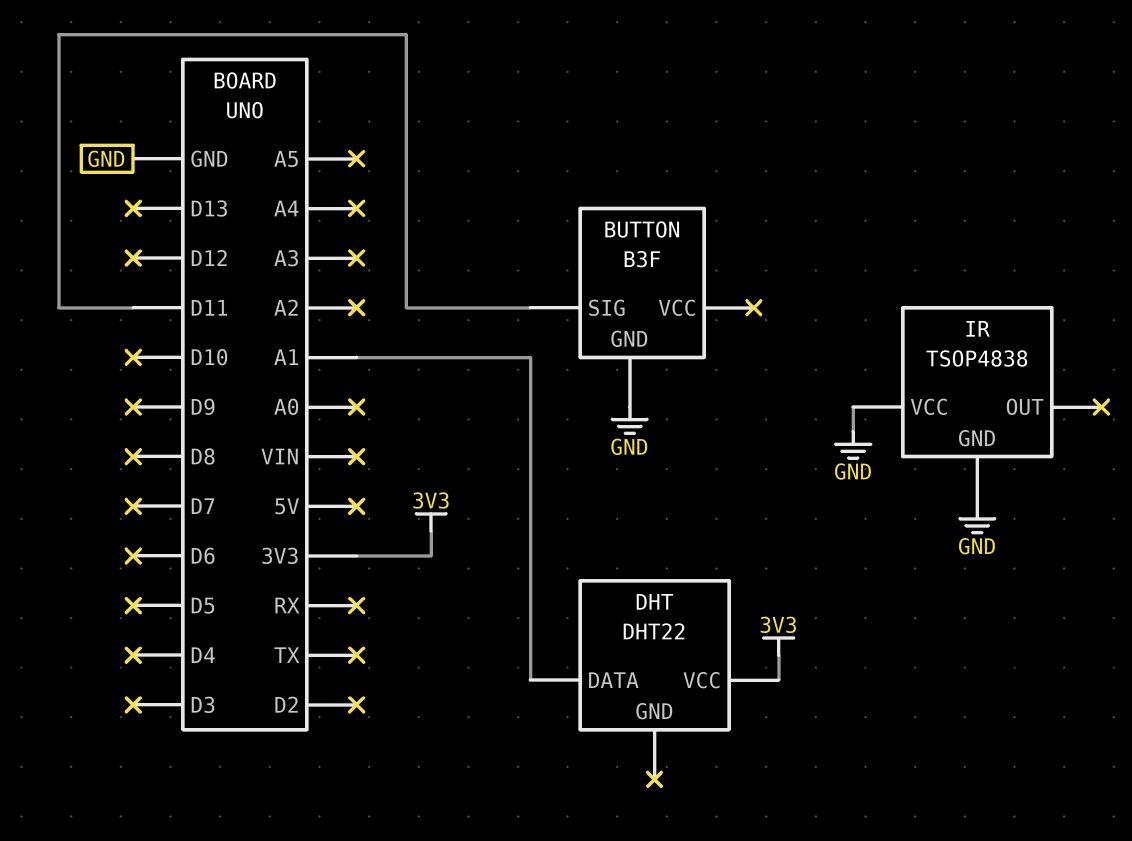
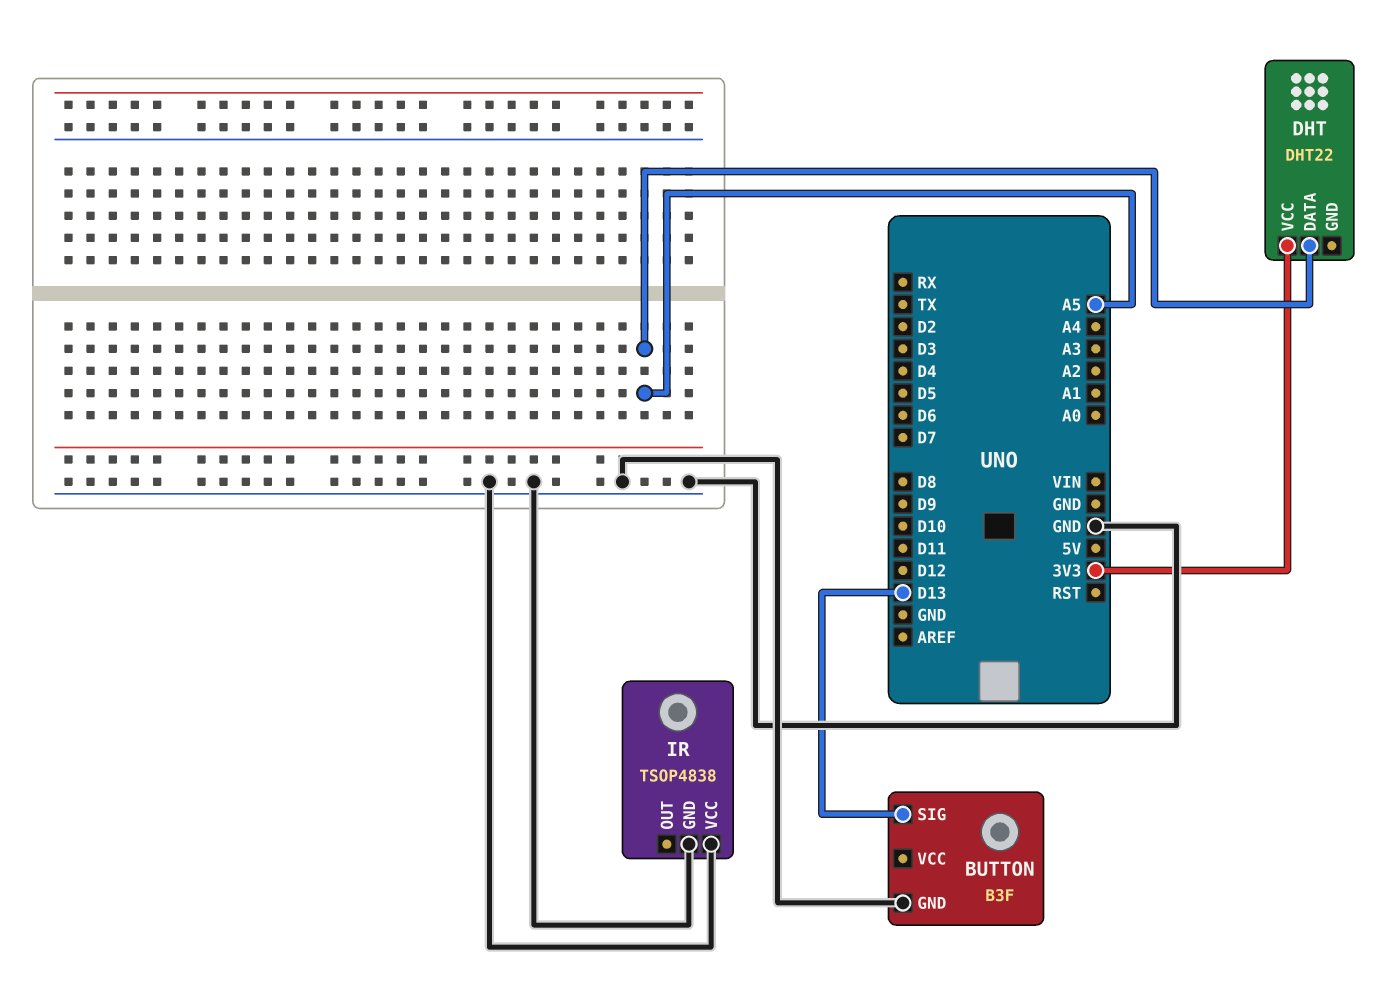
BUTTON pin SIG: D11 -> D13
DHT pin DATA: A1 -> A5

